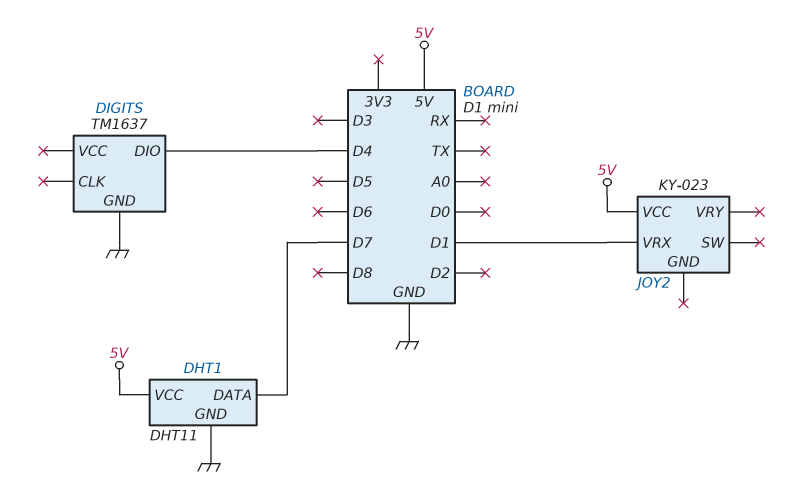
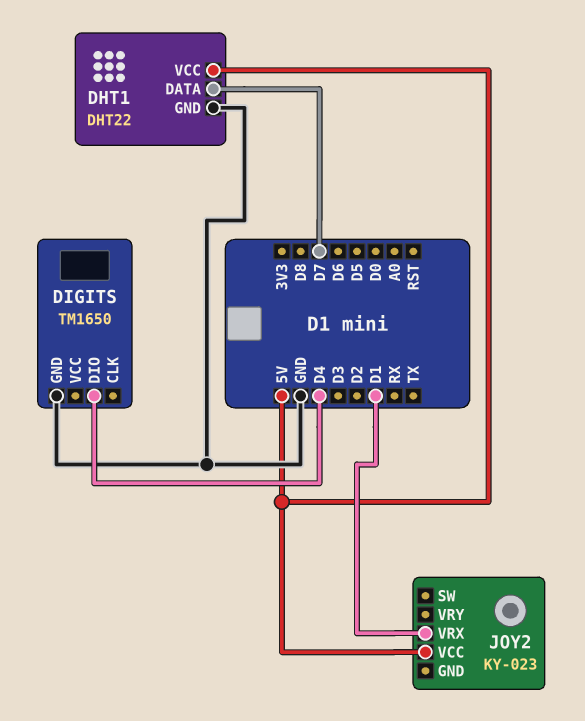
DHT1: DHT11 -> DHT22
DIGITS: TM1637 -> TM1650

